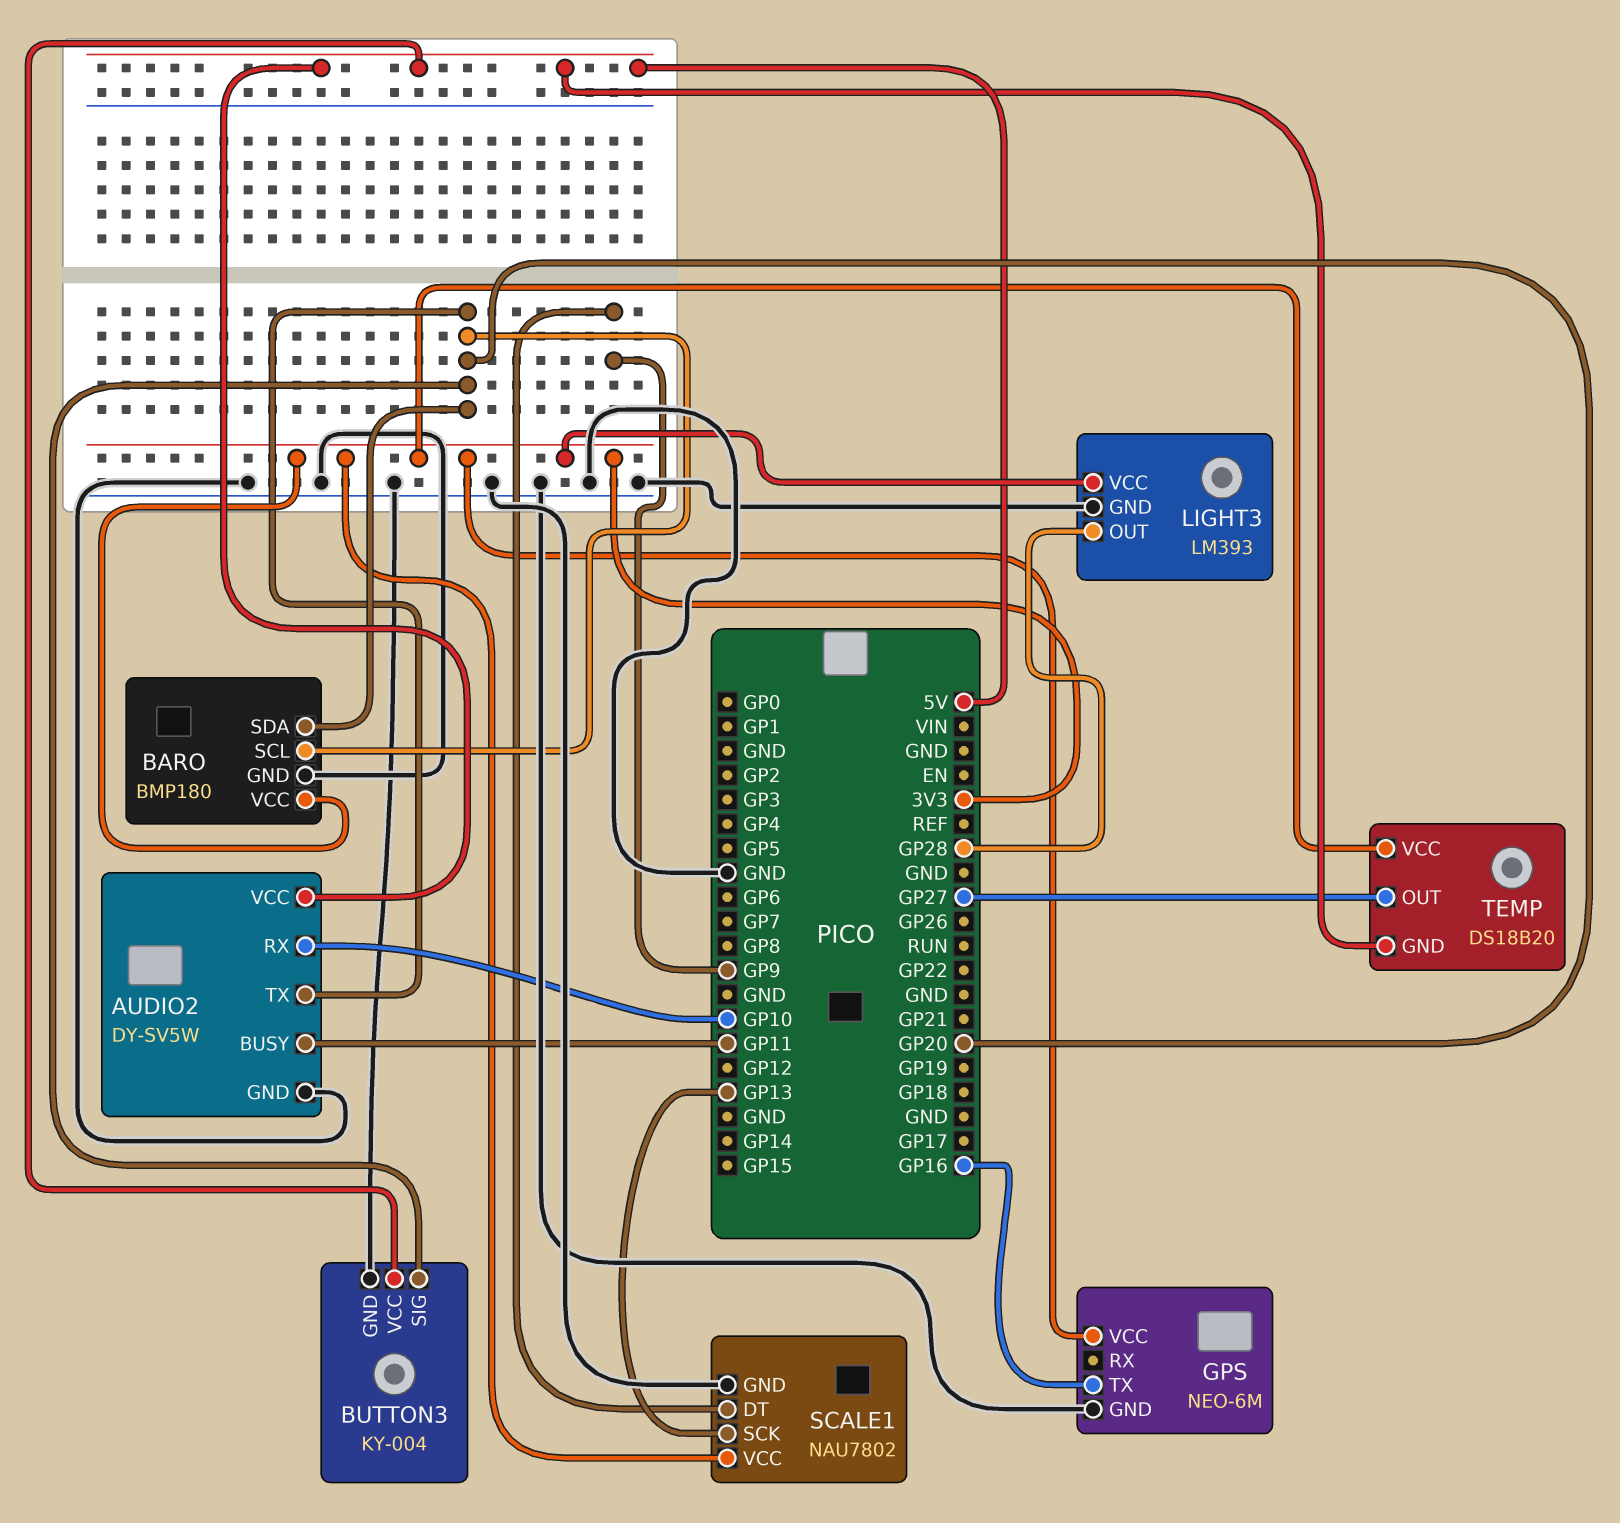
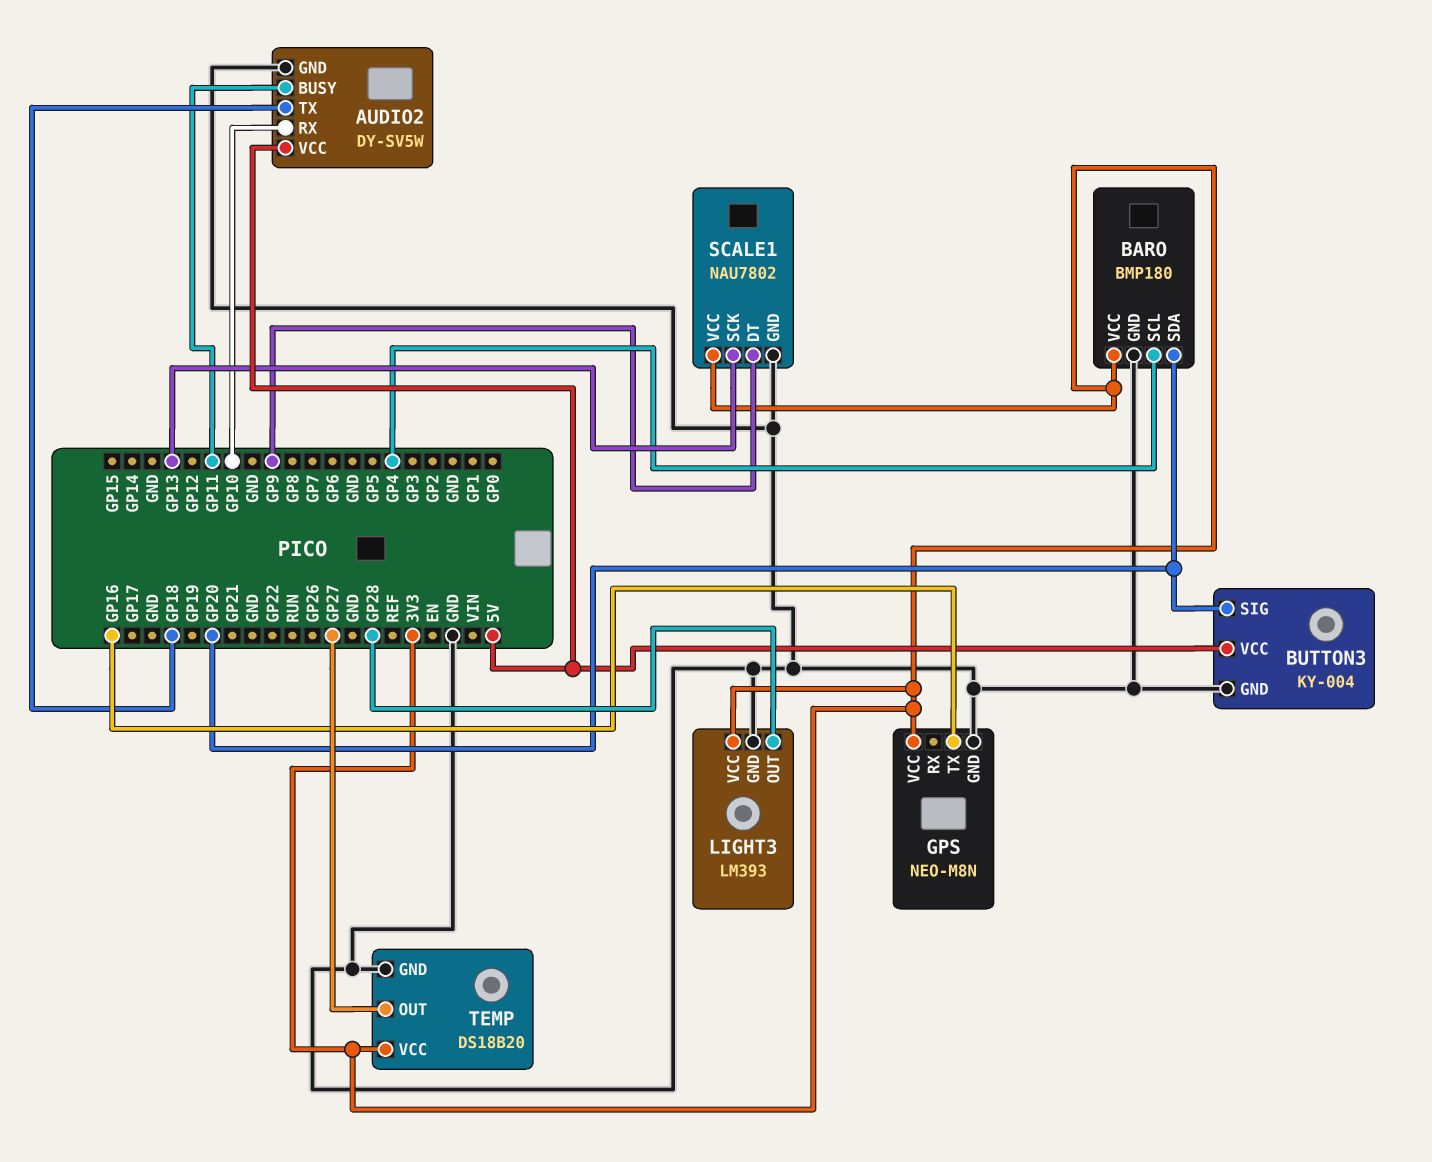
AUDIO2 pin TX: GP20 -> GP18
BARO pin SCL: GP20 -> GP4
GPS: NEO-6M -> NEO-M8N
TEMP pin GND: 5V -> GND

